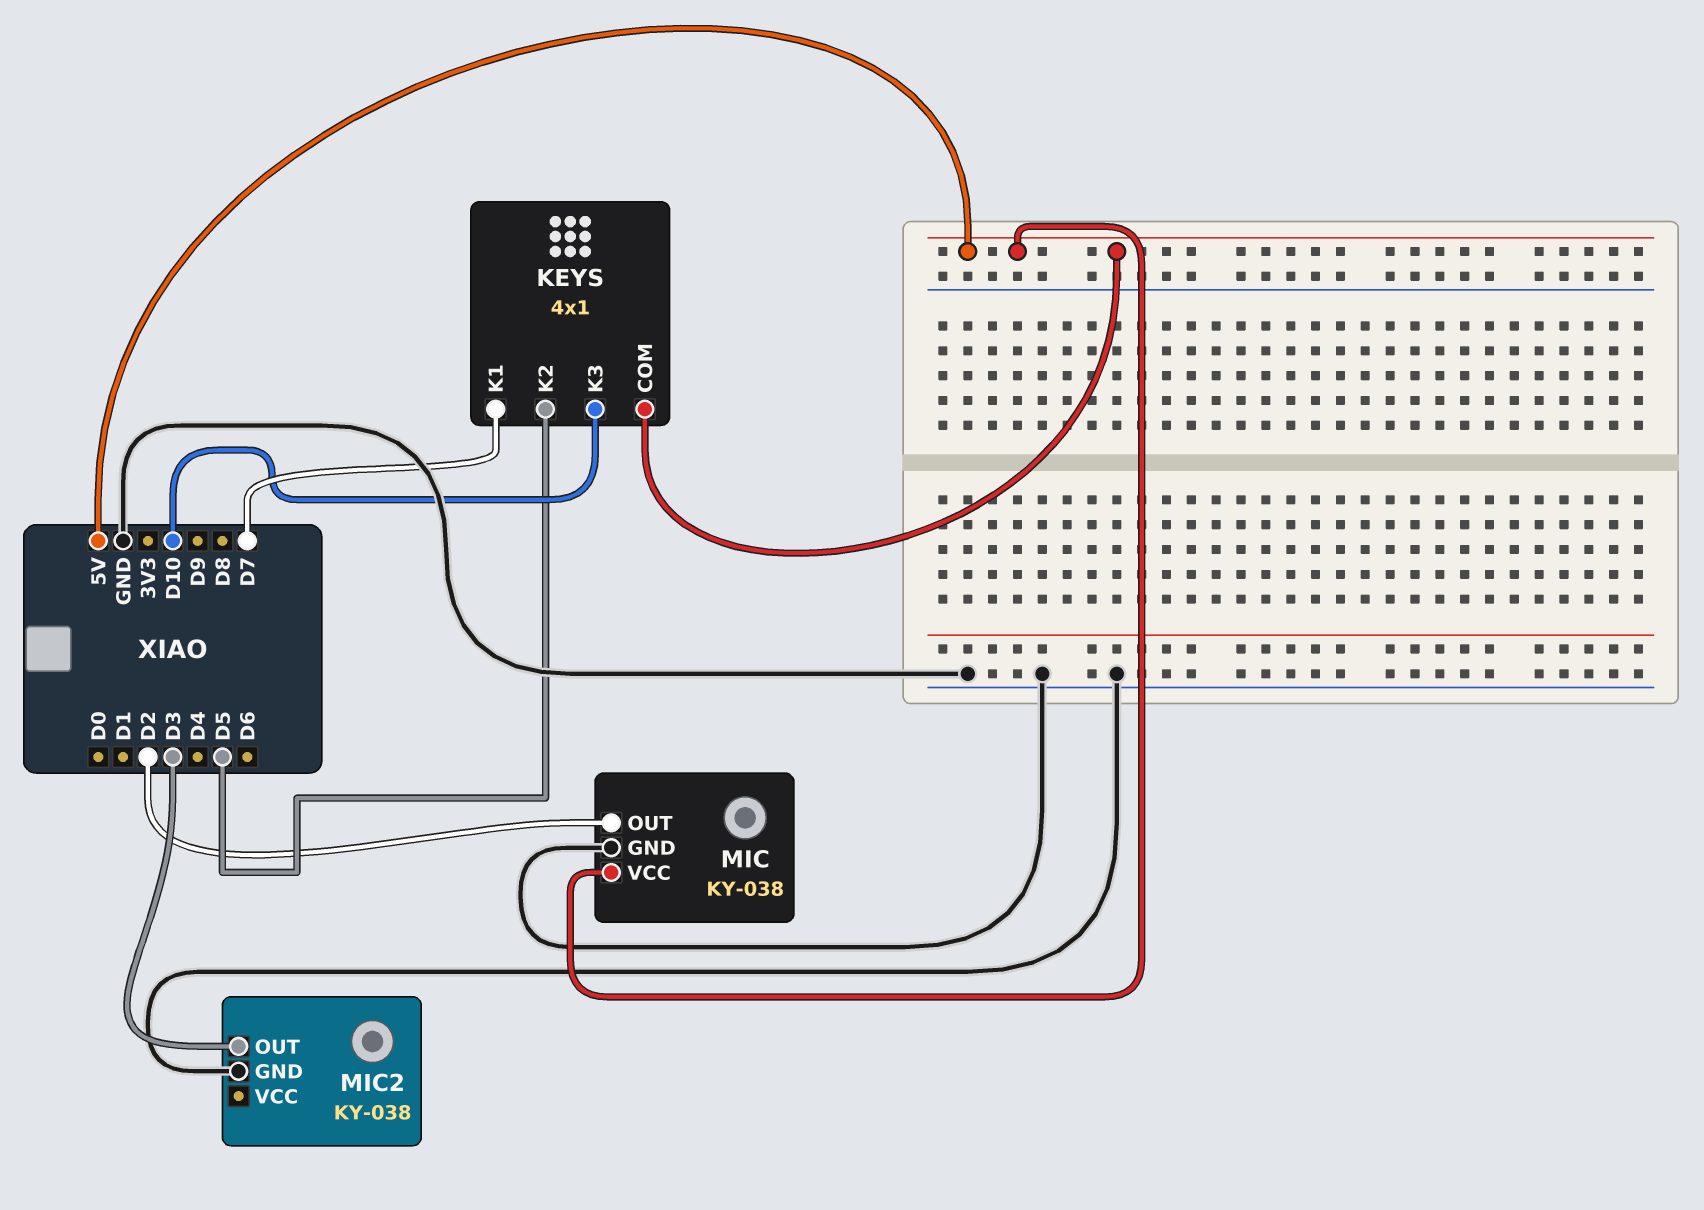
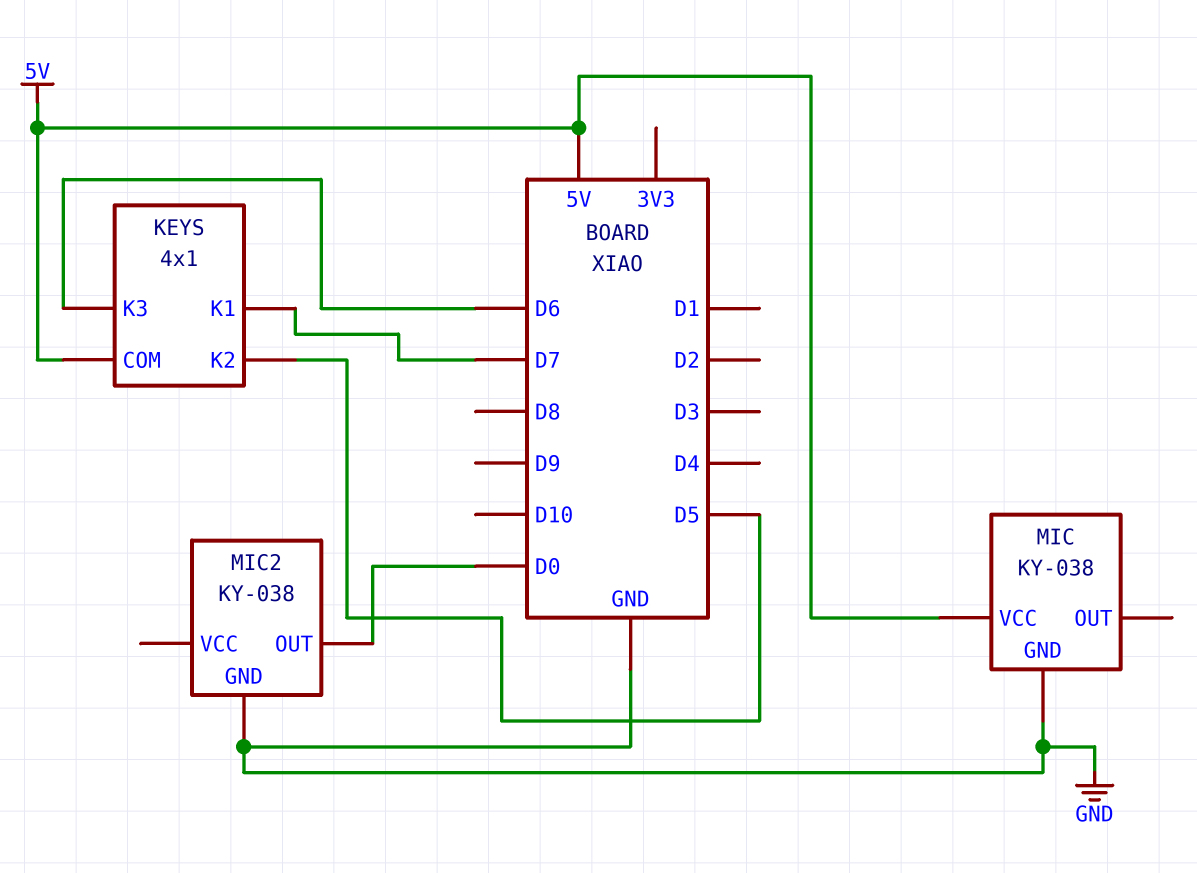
KEYS pin K3: D10 -> D6
MIC pin OUT: D2 -> none
MIC2 pin OUT: D3 -> D0

